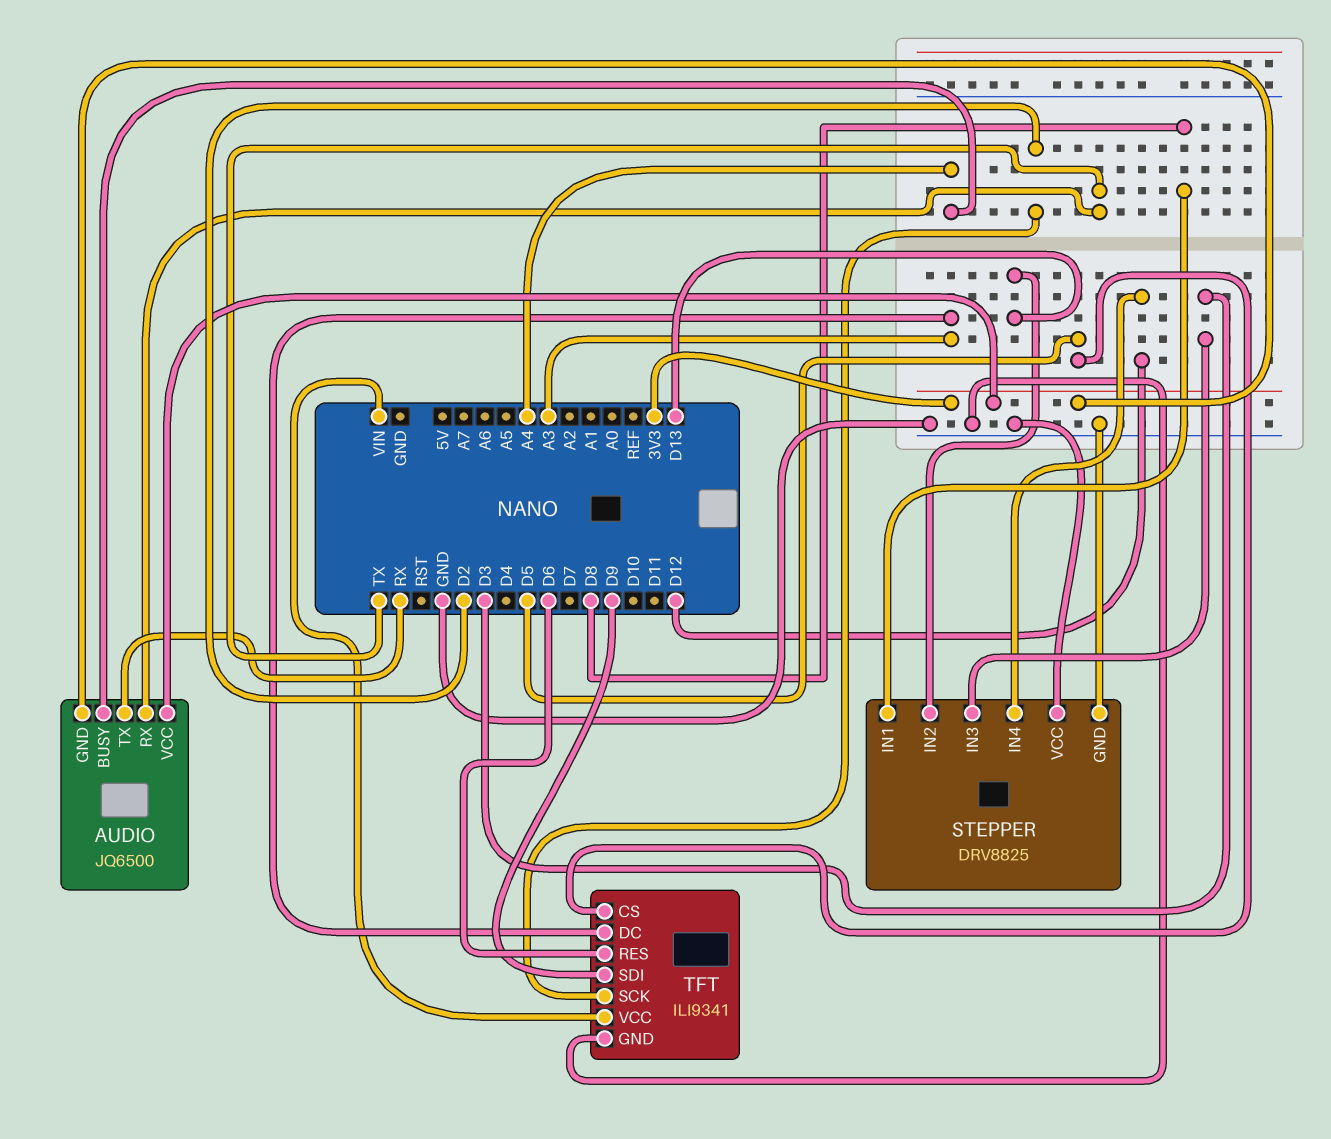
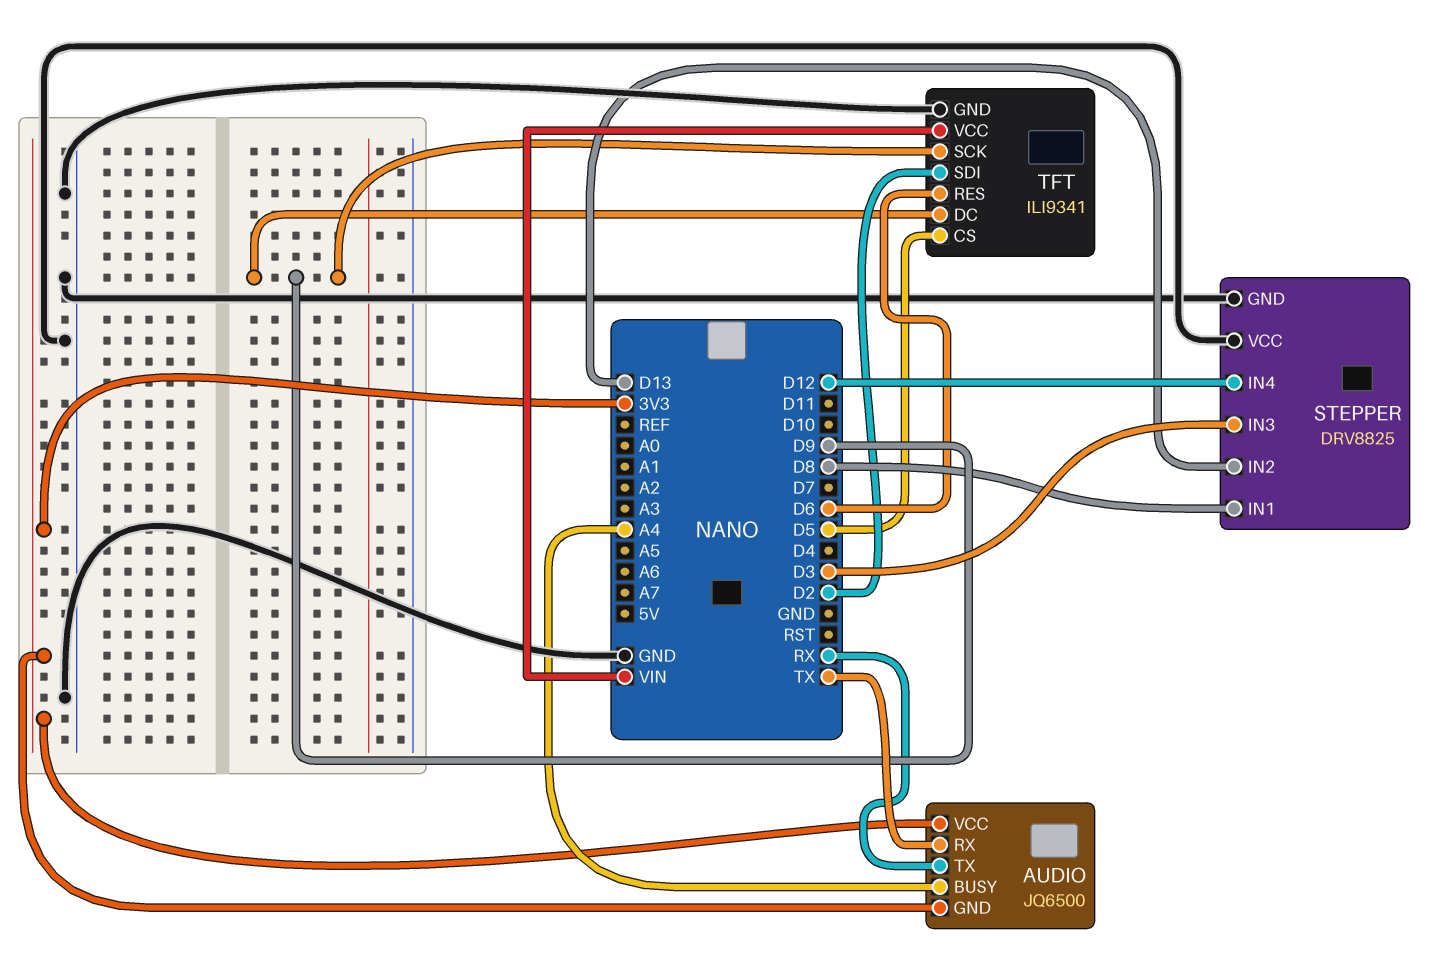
TFT pin DC: A3 -> D9
TFT pin SCK: D2 -> D9
TFT pin SDI: D9 -> D2

